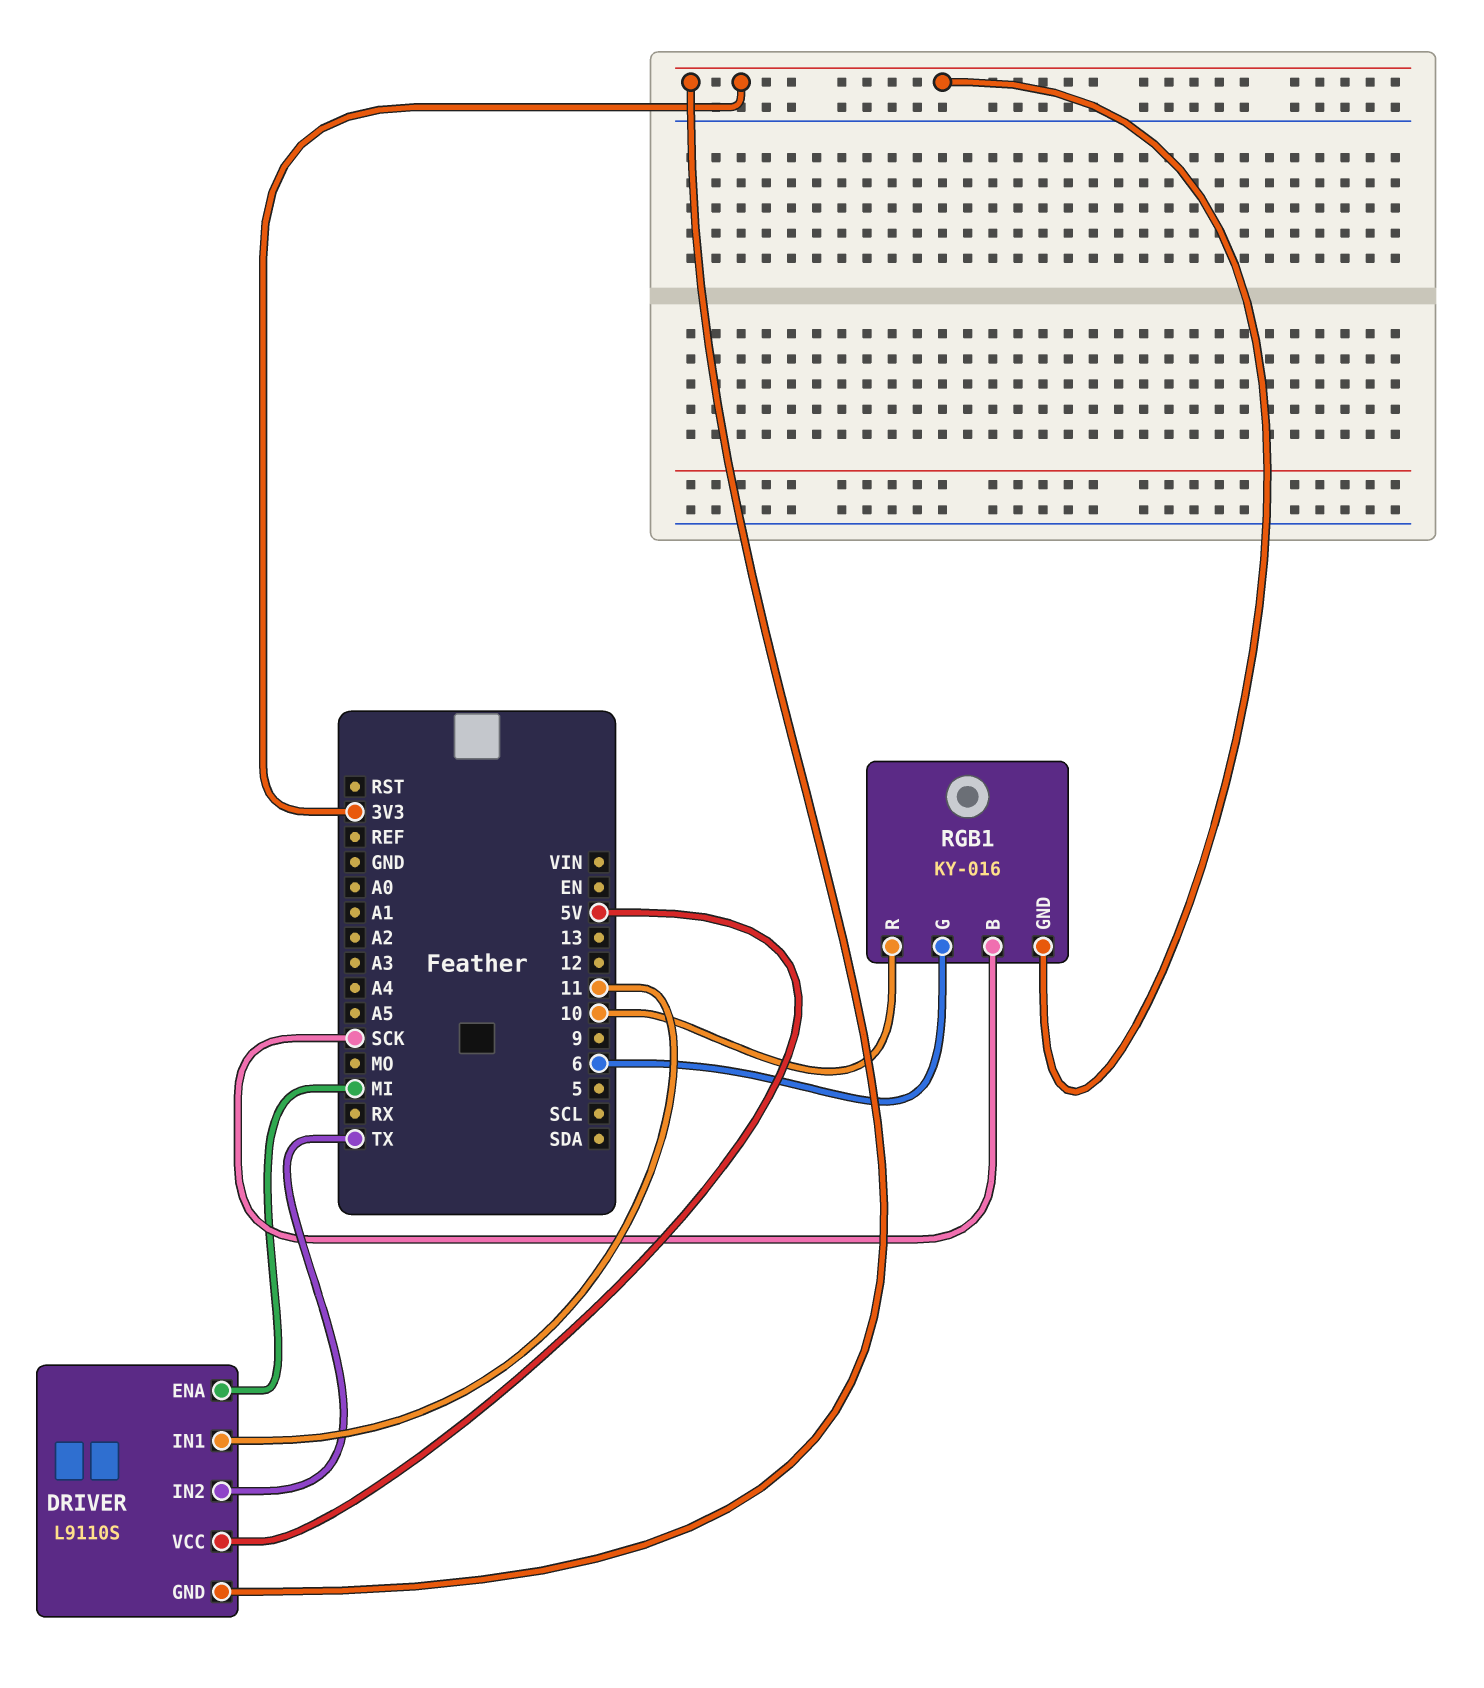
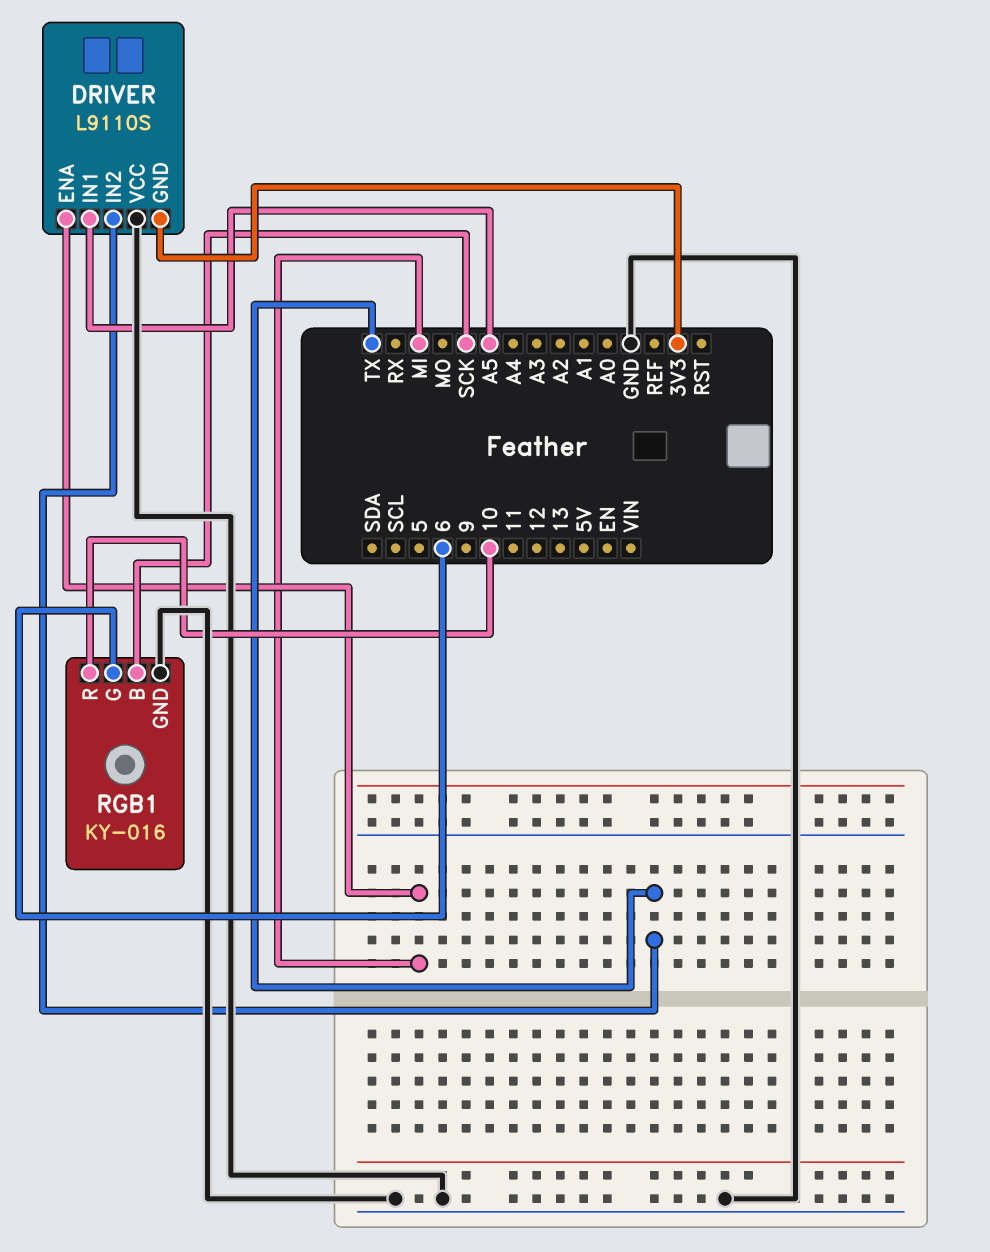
DRIVER pin IN1: 11 -> A5
DRIVER pin VCC: 5V -> GND
RGB1 pin GND: 3V3 -> GND

